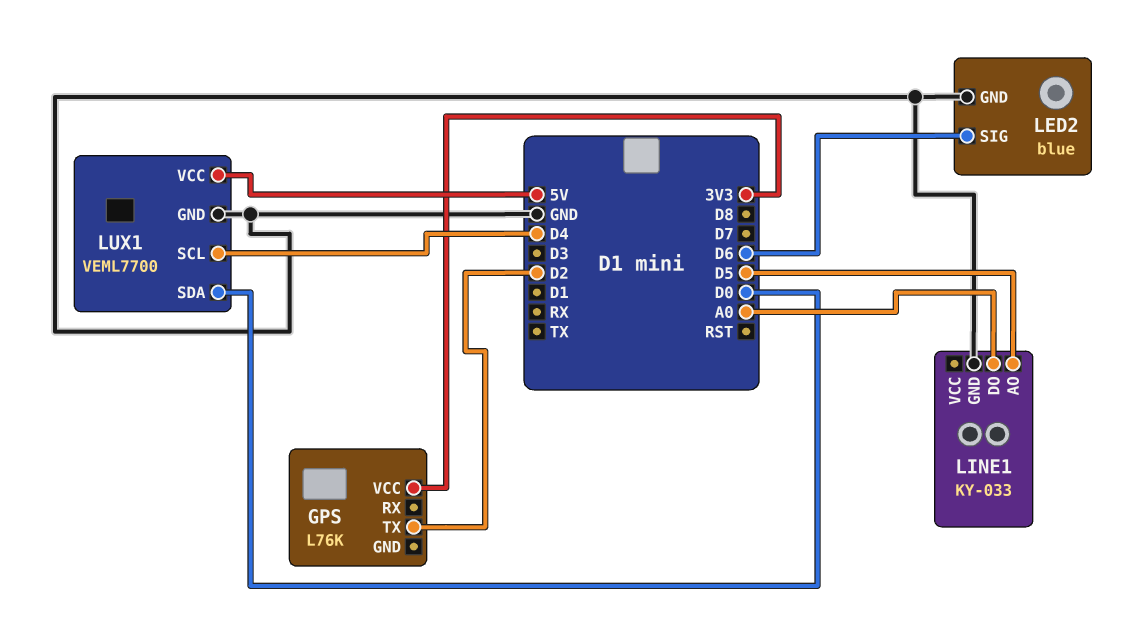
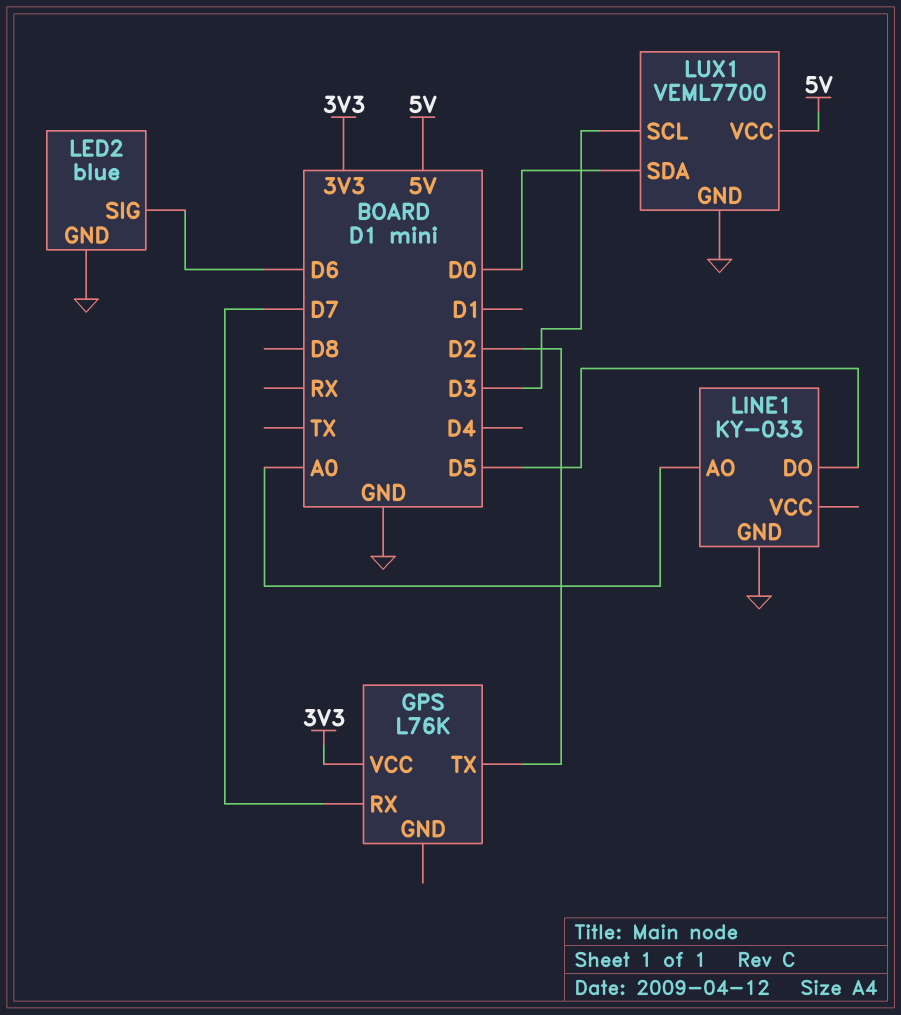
GPS pin RX: none -> D7
LINE1 pin AO: D5 -> A0
LINE1 pin DO: A0 -> D5
LUX1 pin SCL: D4 -> D3

